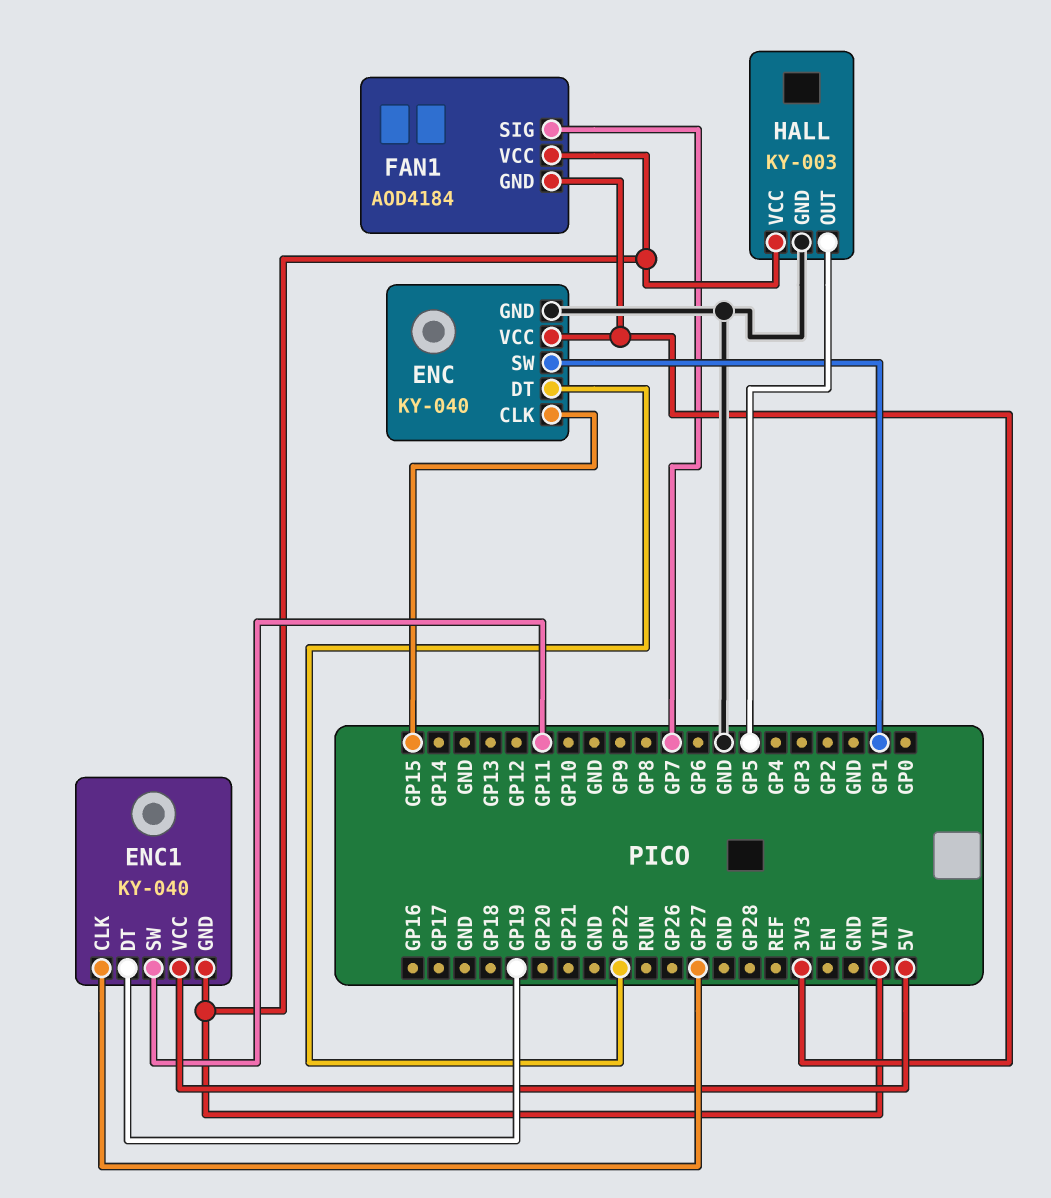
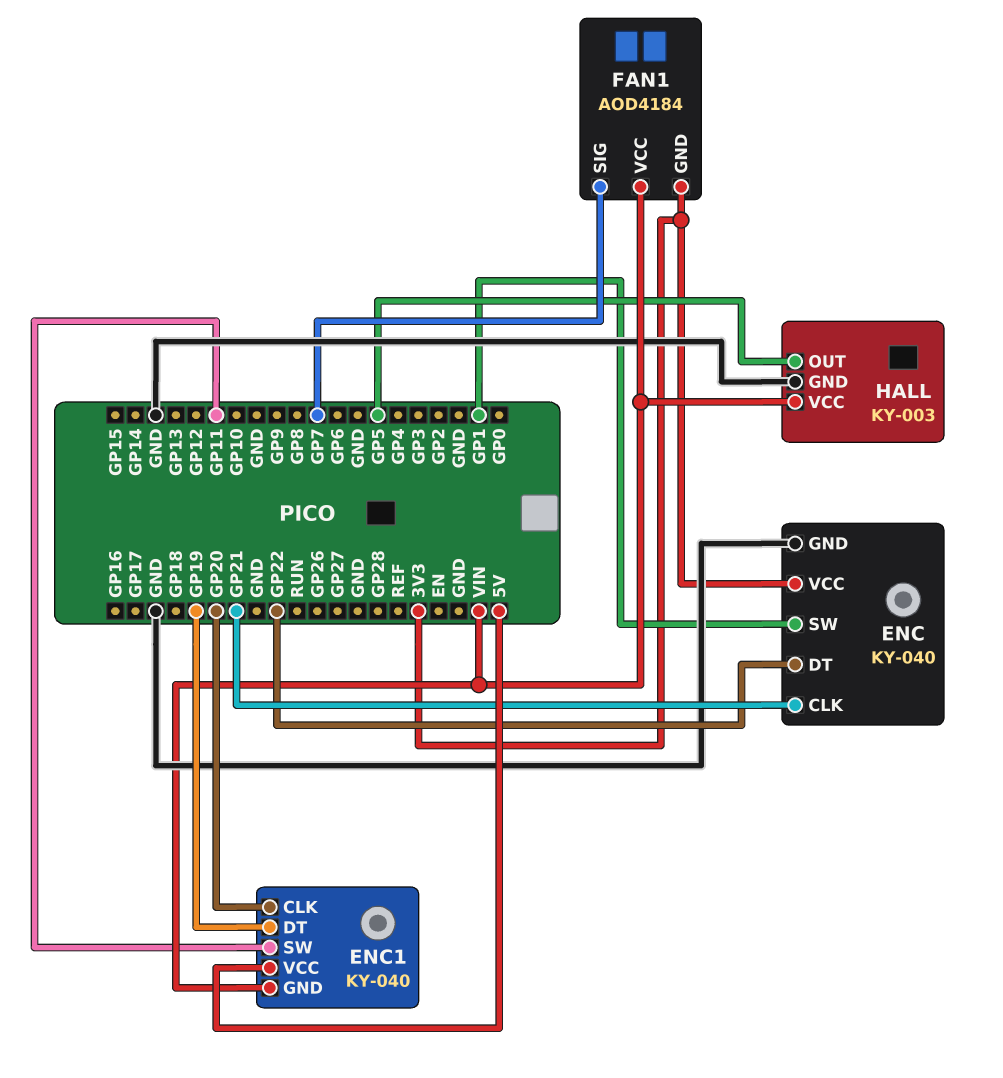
ENC pin CLK: GP15 -> GP21
ENC1 pin CLK: GP27 -> GP20

